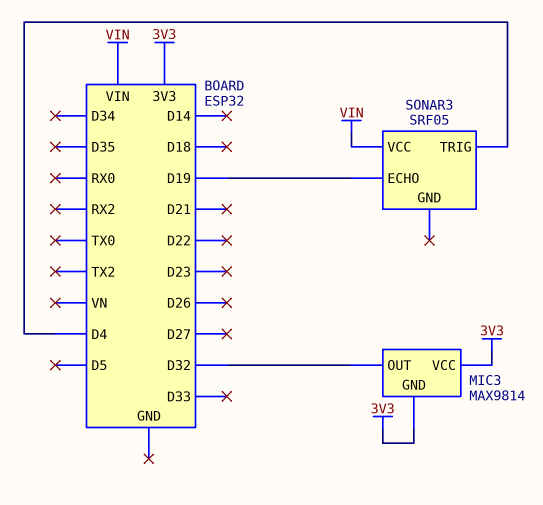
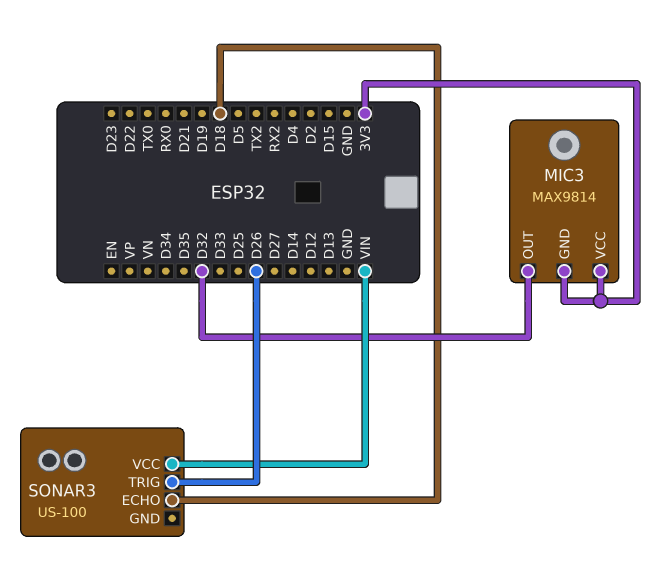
SONAR3: SRF05 -> US-100
SONAR3 pin ECHO: D19 -> D18
SONAR3 pin TRIG: D4 -> D26

